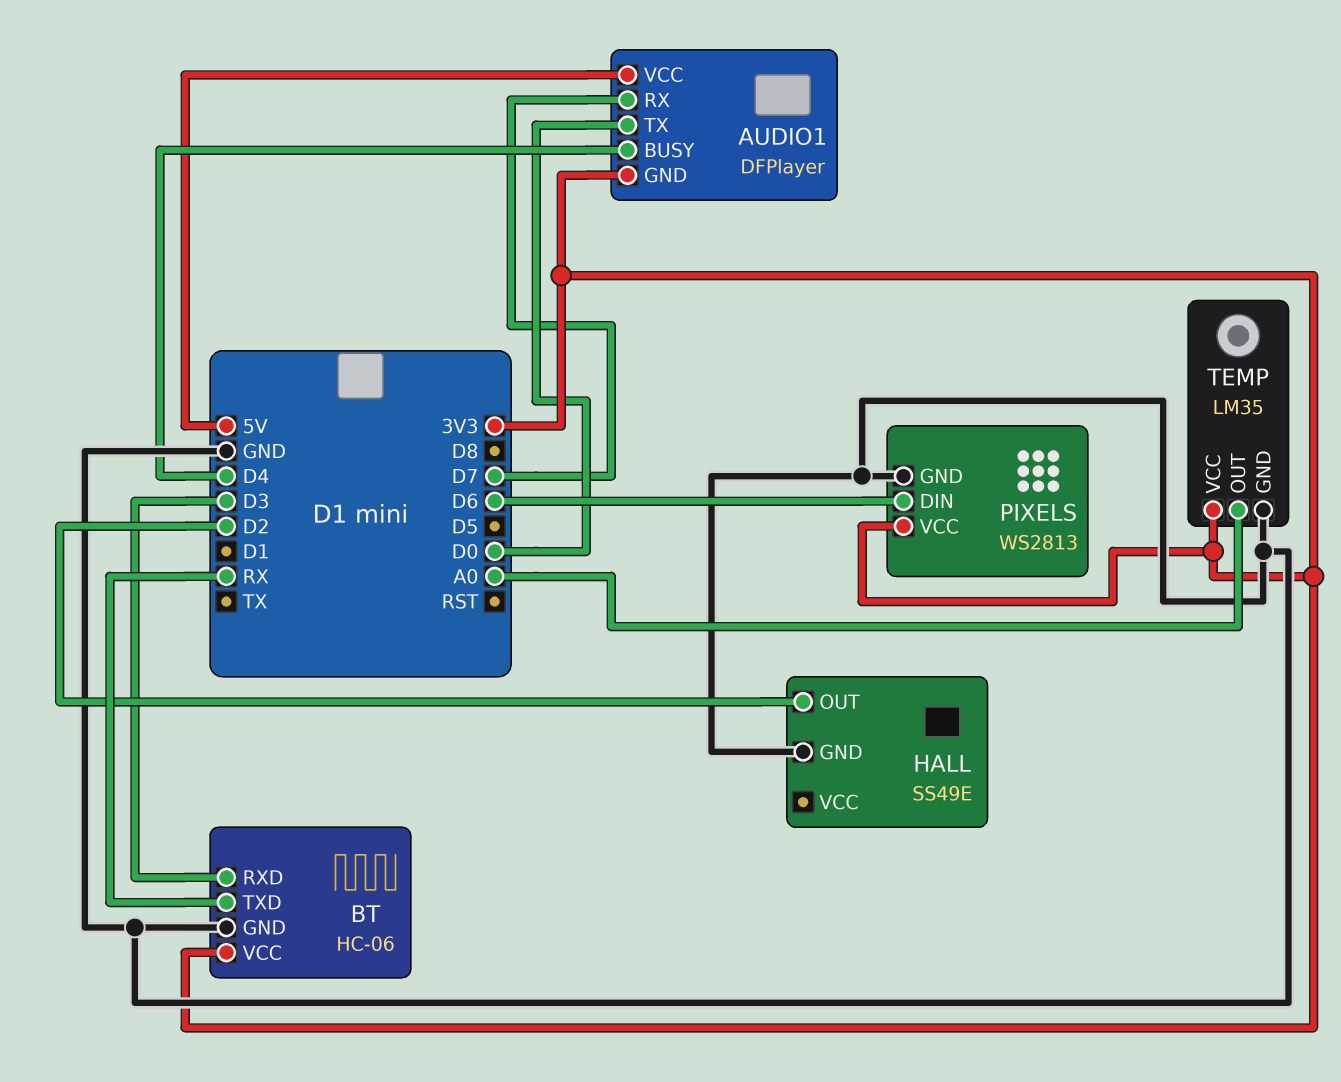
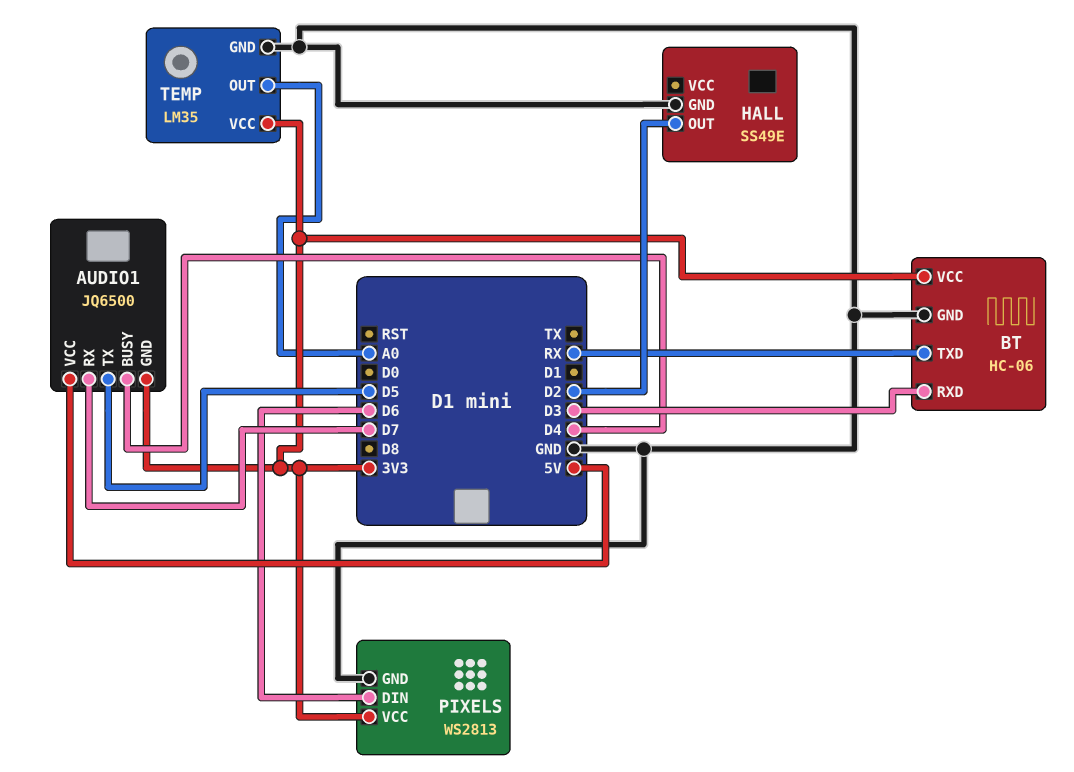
AUDIO1: DFPlayer -> JQ6500
AUDIO1 pin TX: D0 -> D5

